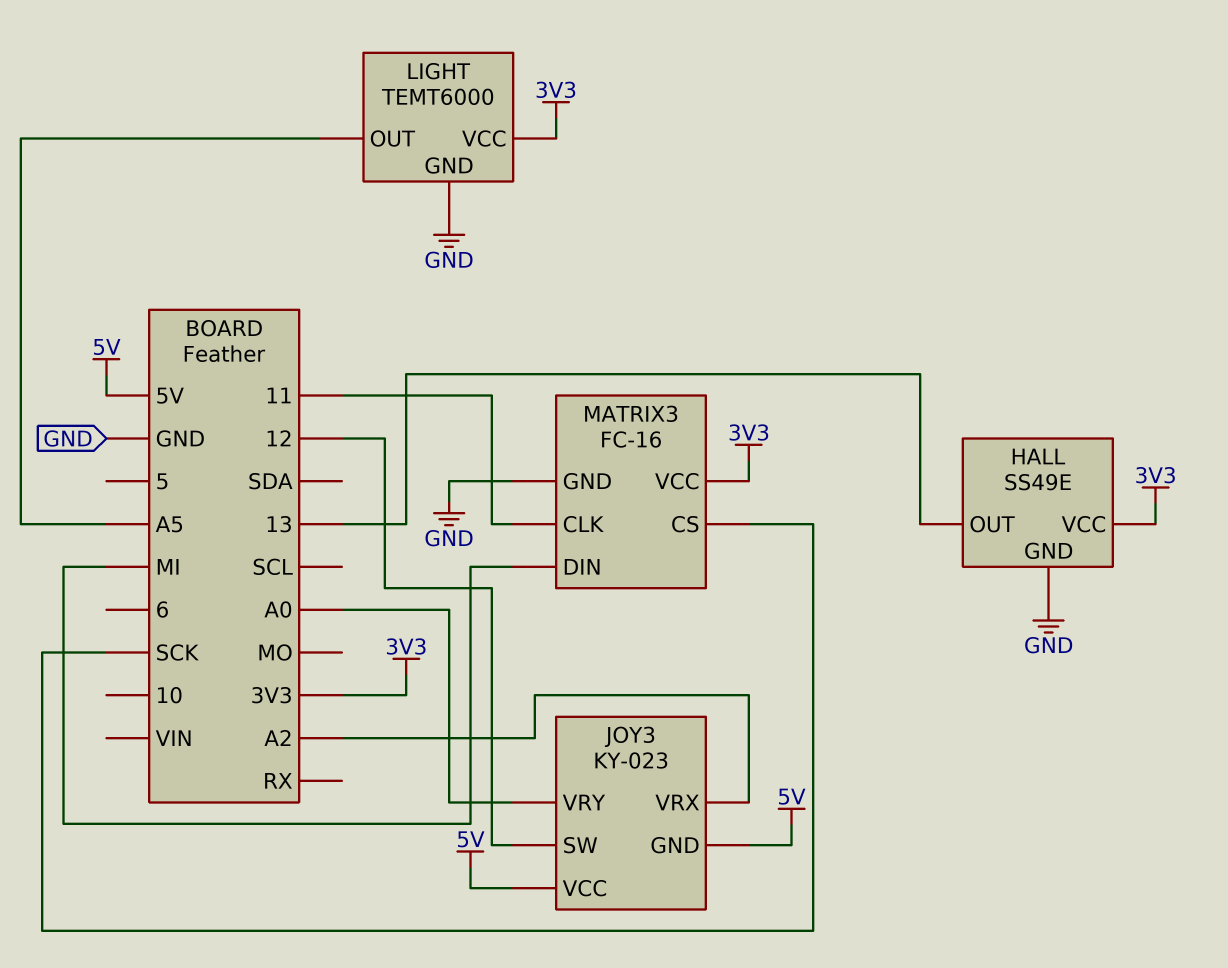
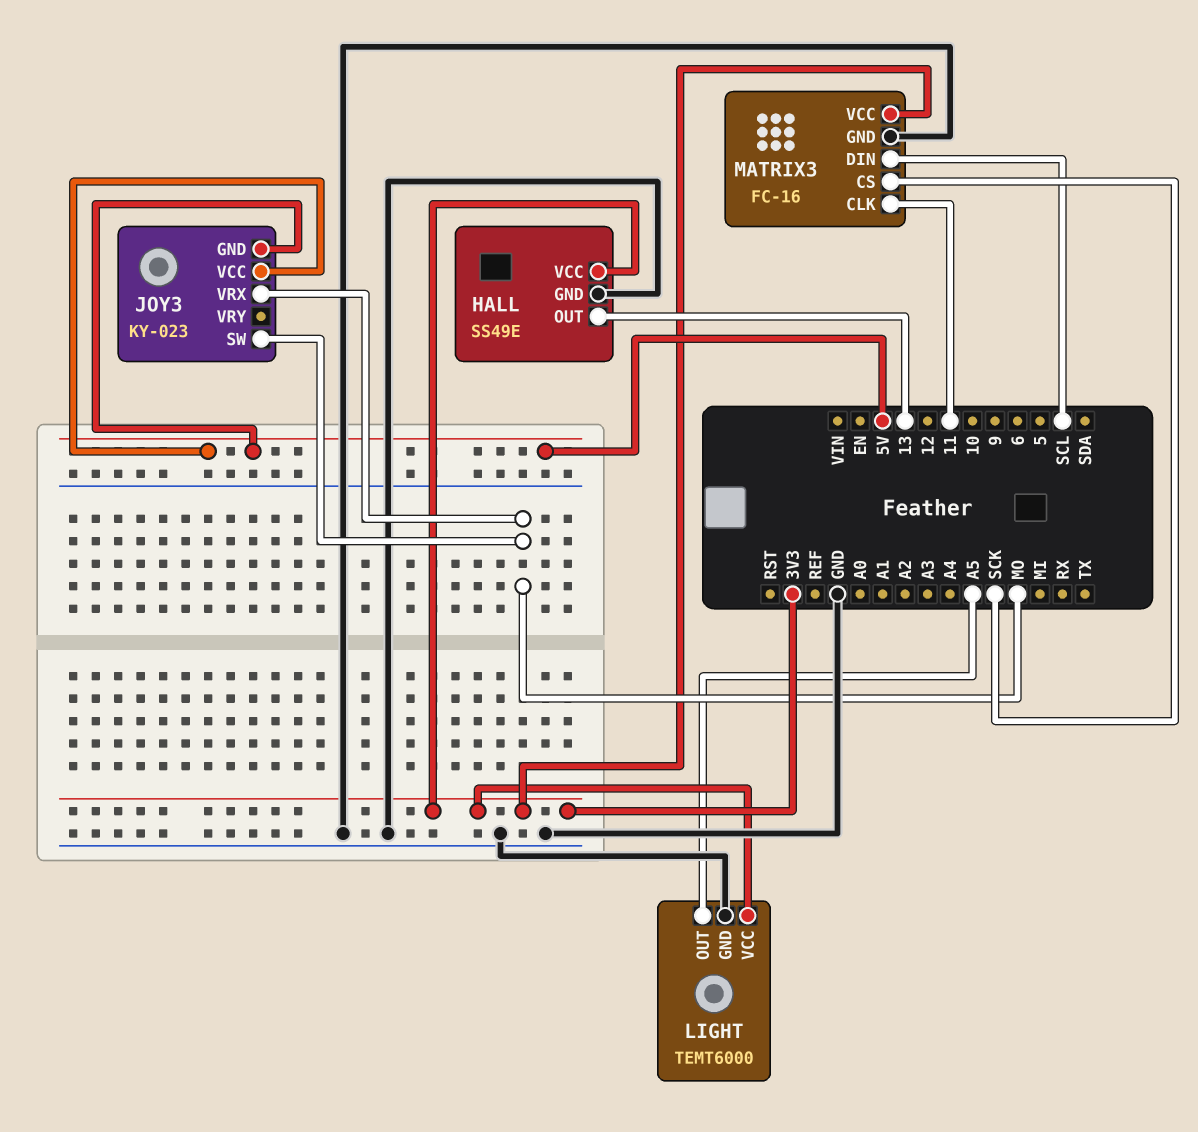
JOY3 pin SW: 12 -> MO
JOY3 pin VRX: A2 -> MO
JOY3 pin VRY: A0 -> none
MATRIX3 pin DIN: MI -> SCL

